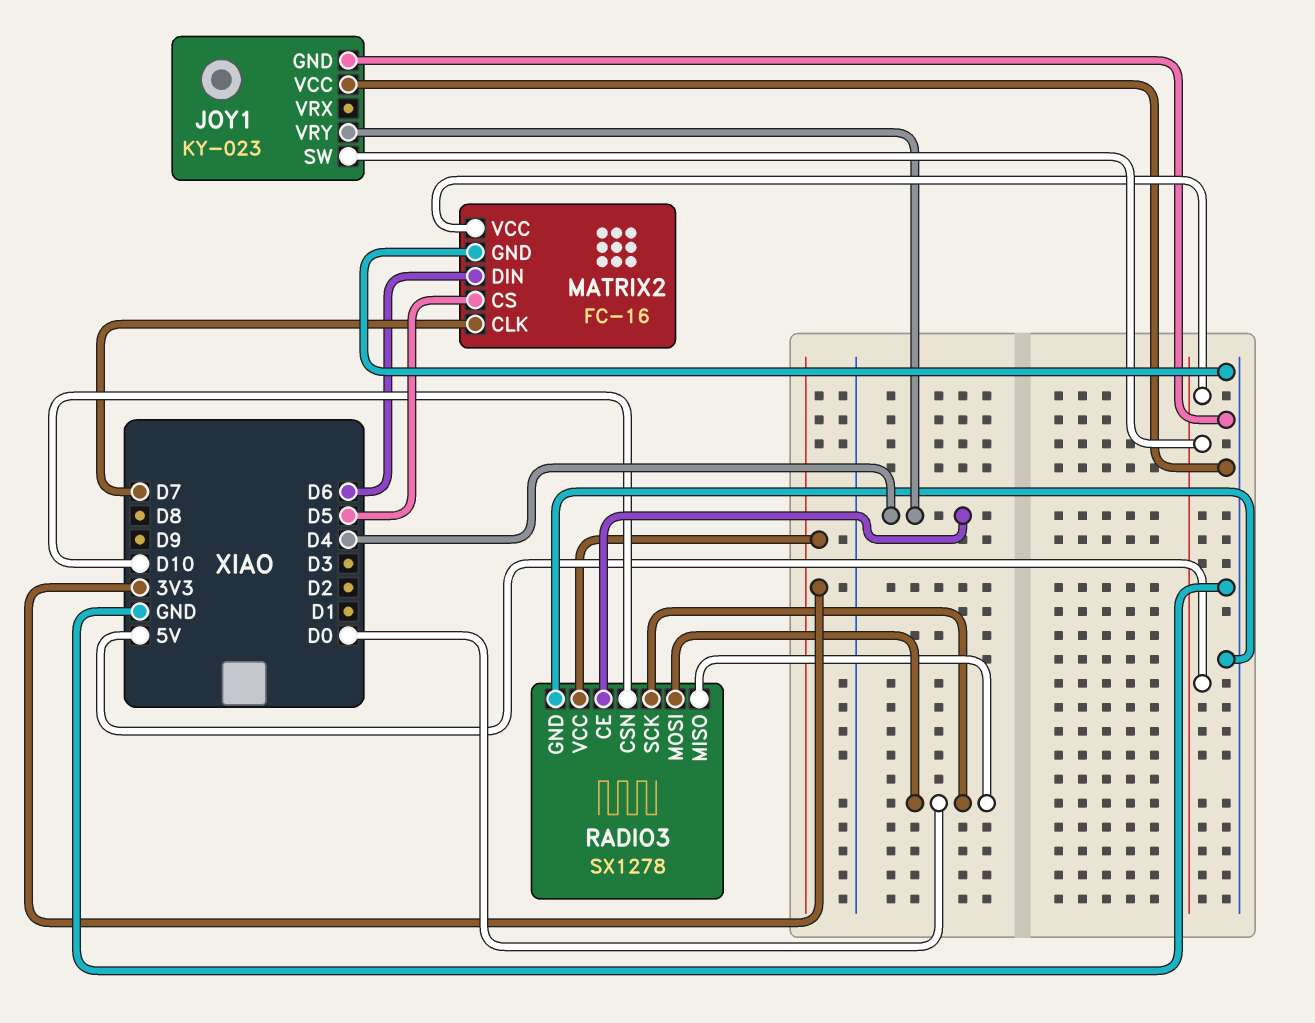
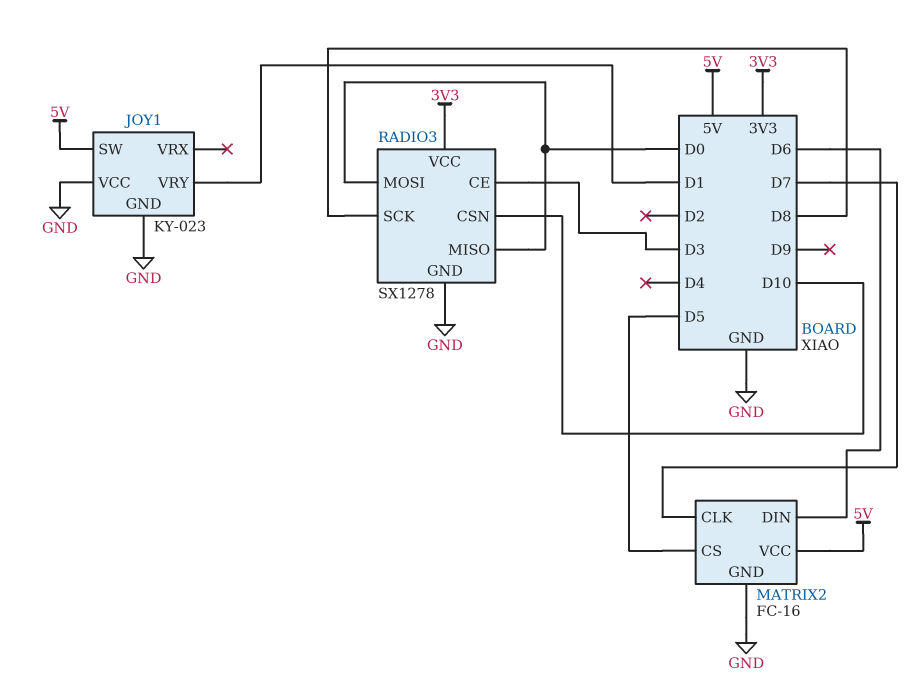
JOY1 pin VRY: D4 -> D1
RADIO3 pin CE: D4 -> D3
RADIO3 pin SCK: D0 -> D8

